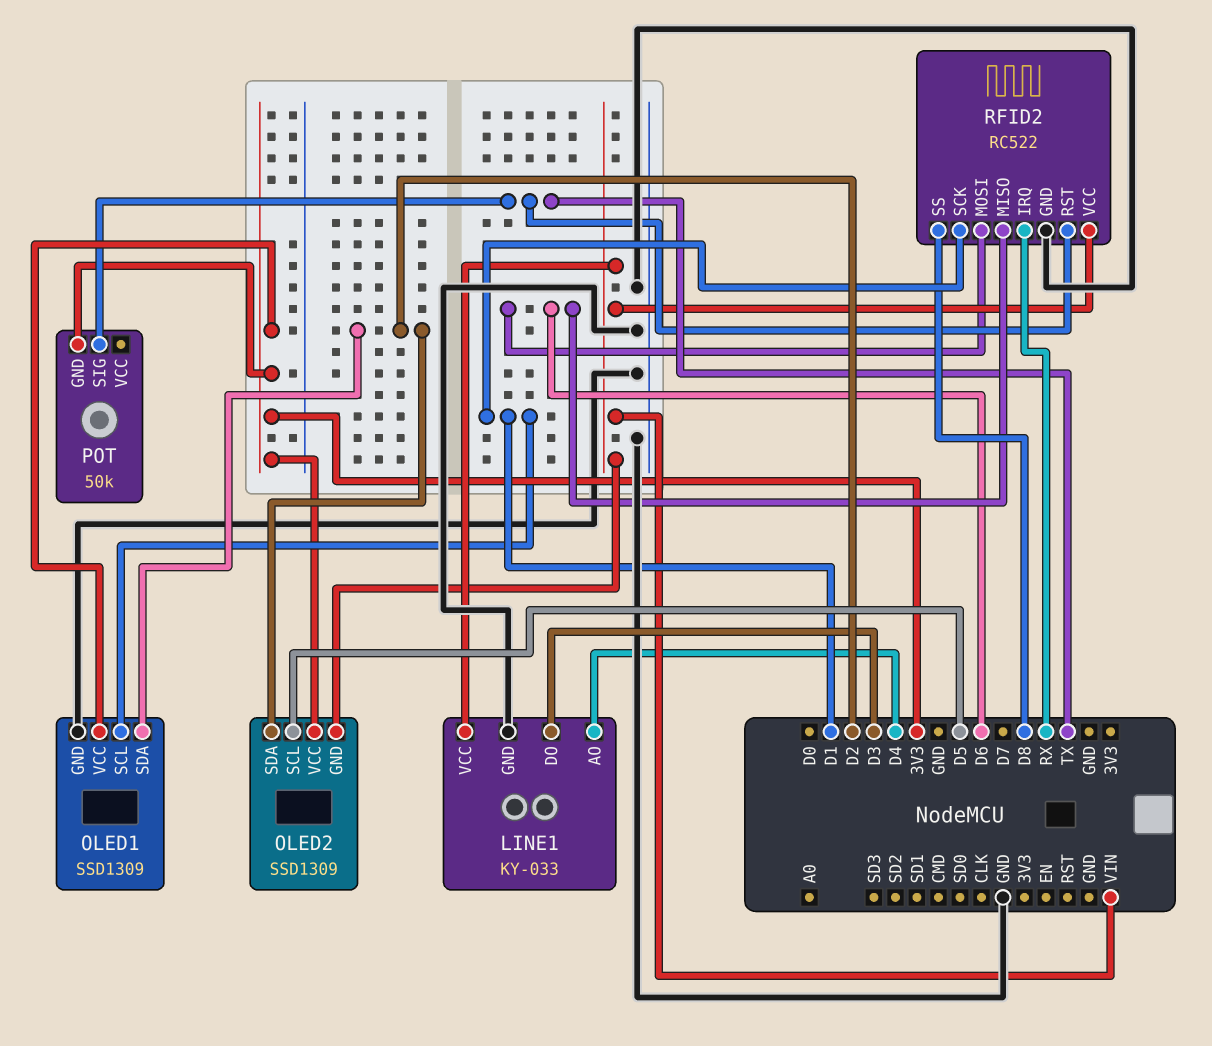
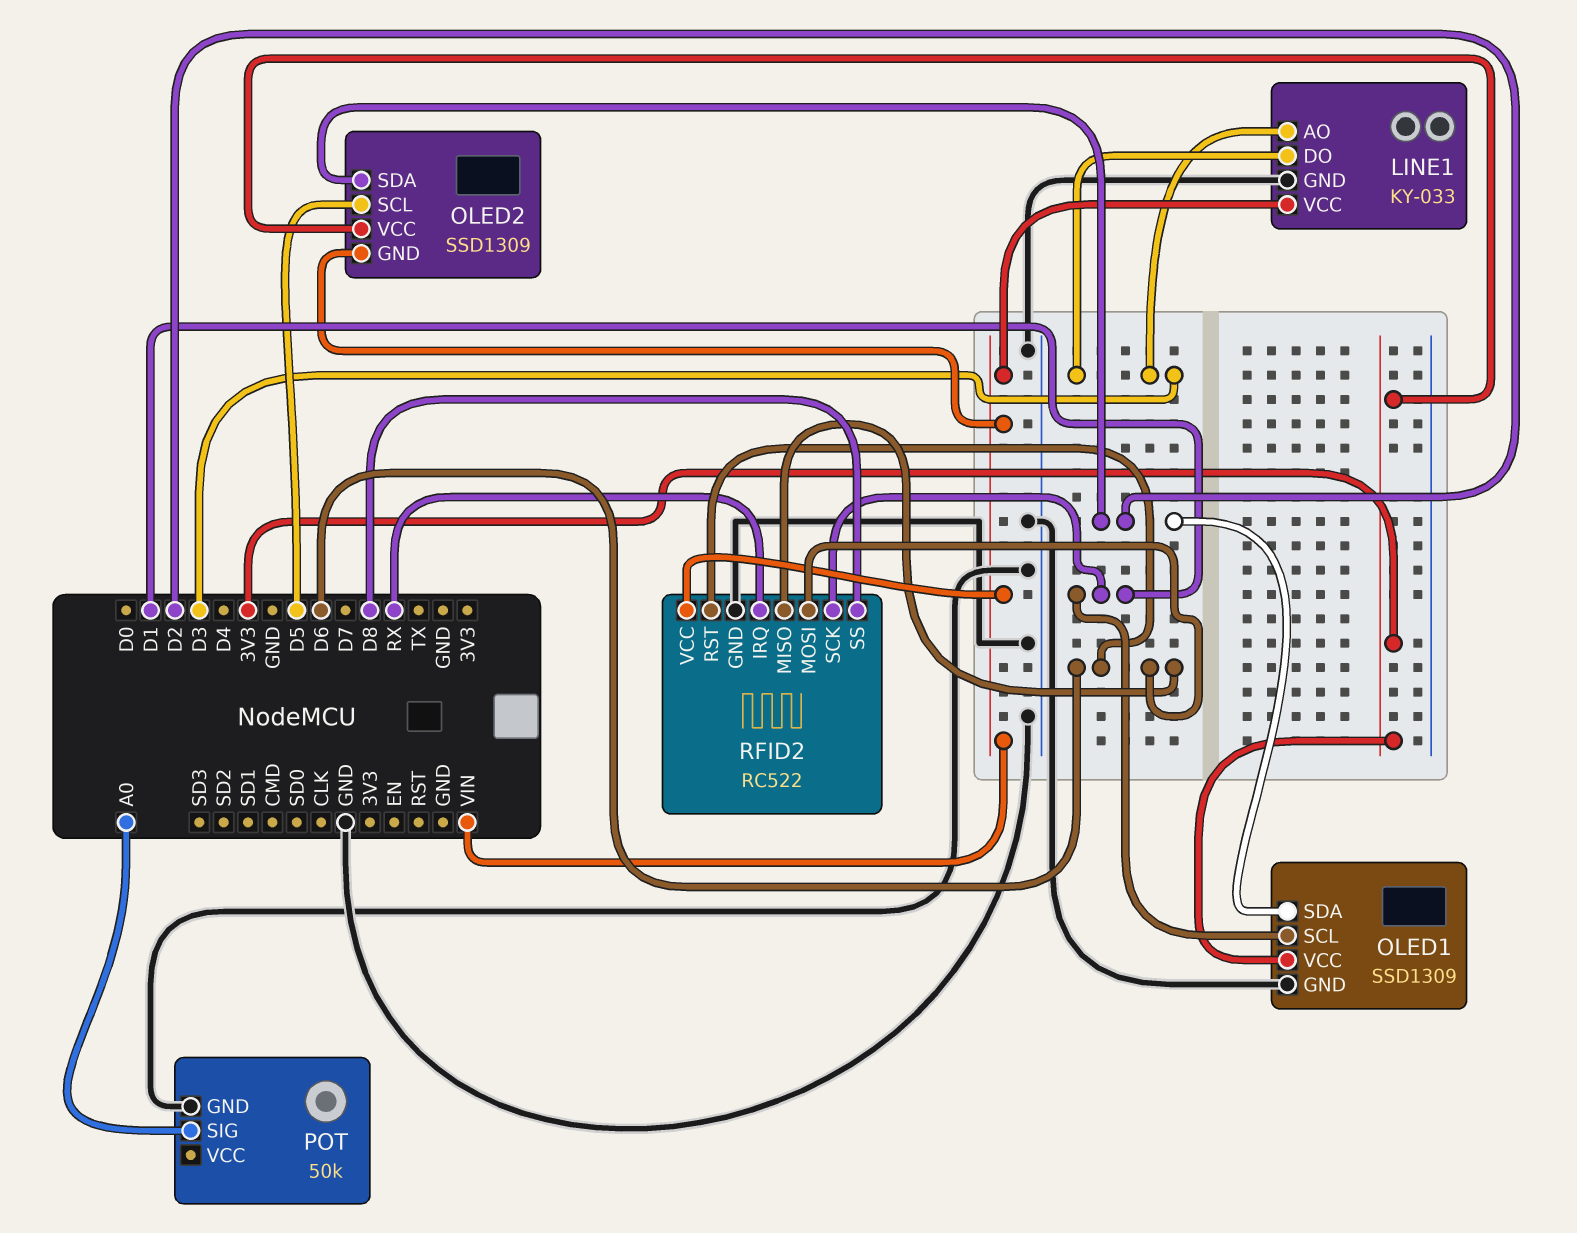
LINE1 pin AO: D4 -> D3
POT pin GND: 3V3 -> GND
POT pin SIG: TX -> A0
RFID2 pin RST: TX -> D6

